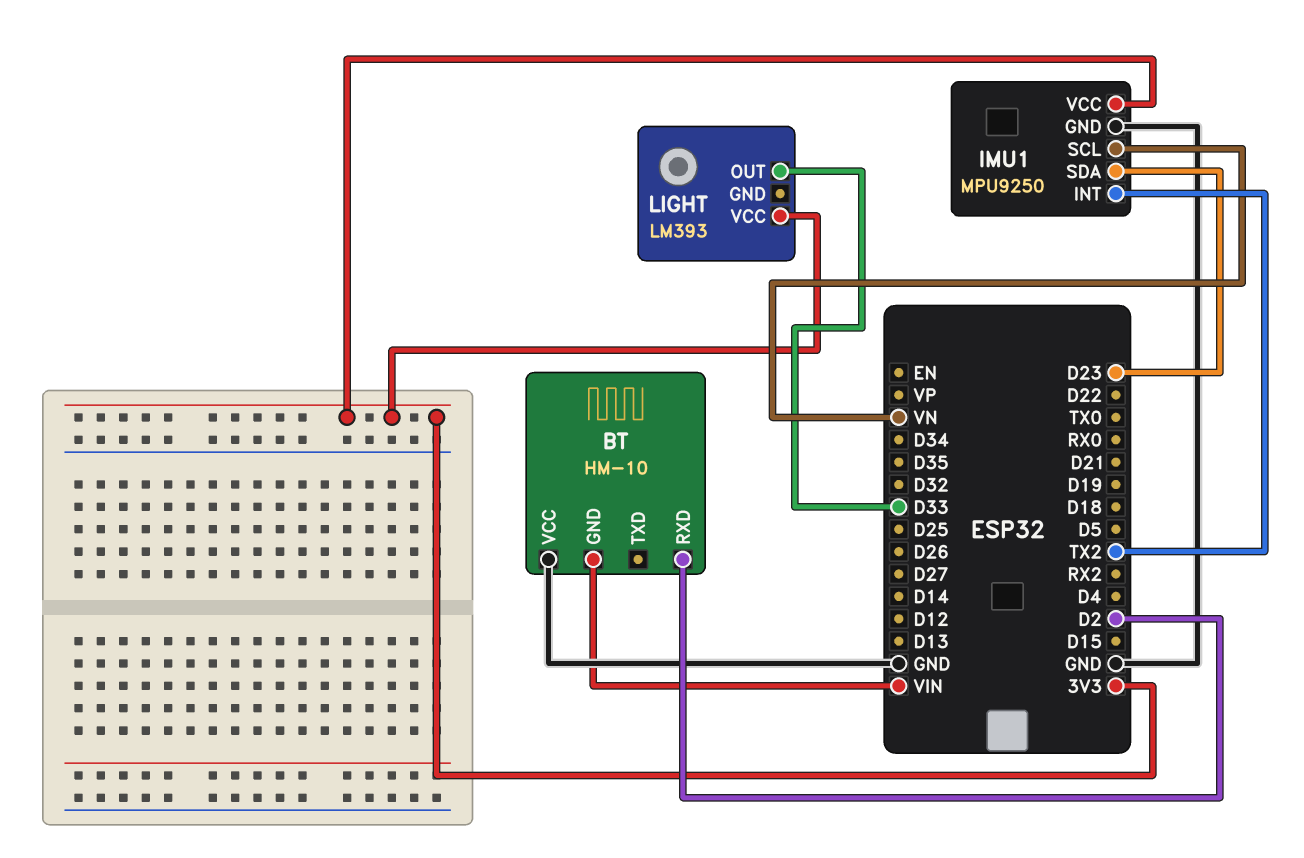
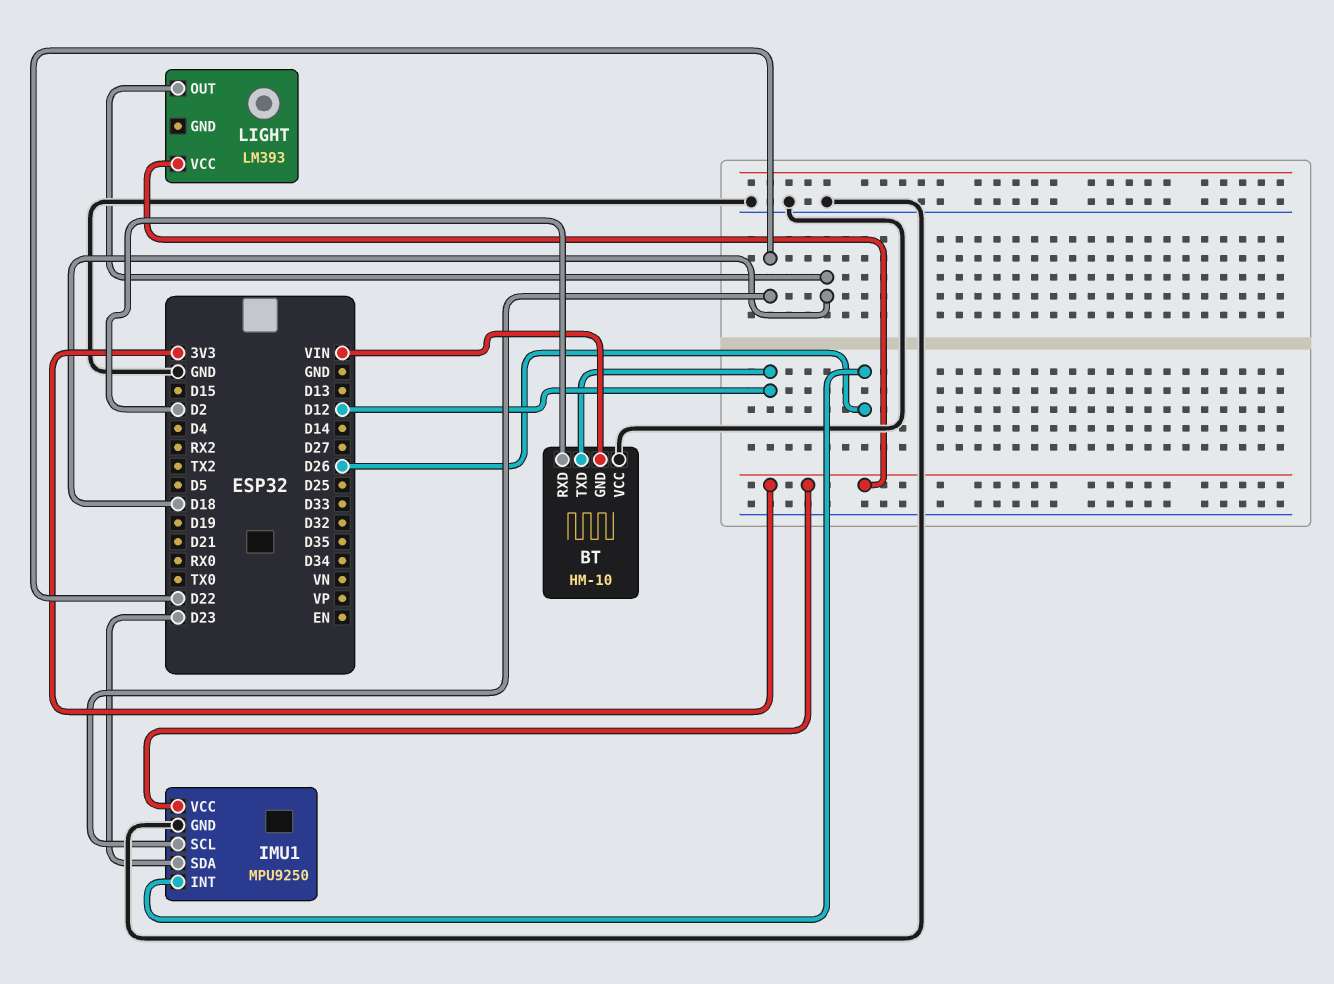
BT pin TXD: none -> D12
IMU1 pin INT: TX2 -> D26
IMU1 pin SCL: VN -> D22
LIGHT pin OUT: D33 -> D18

